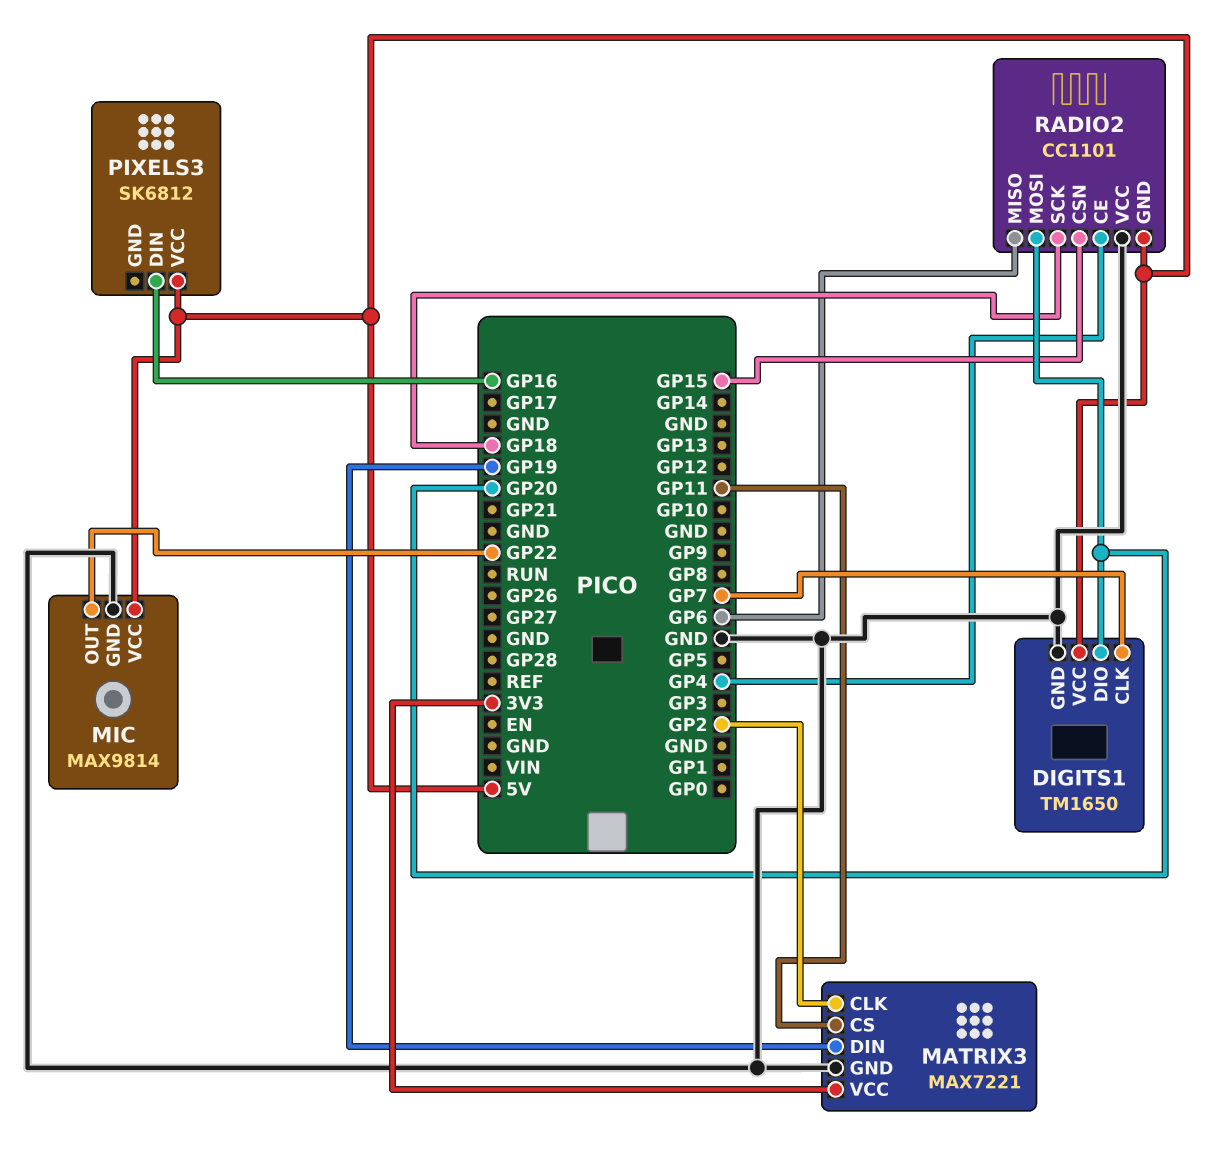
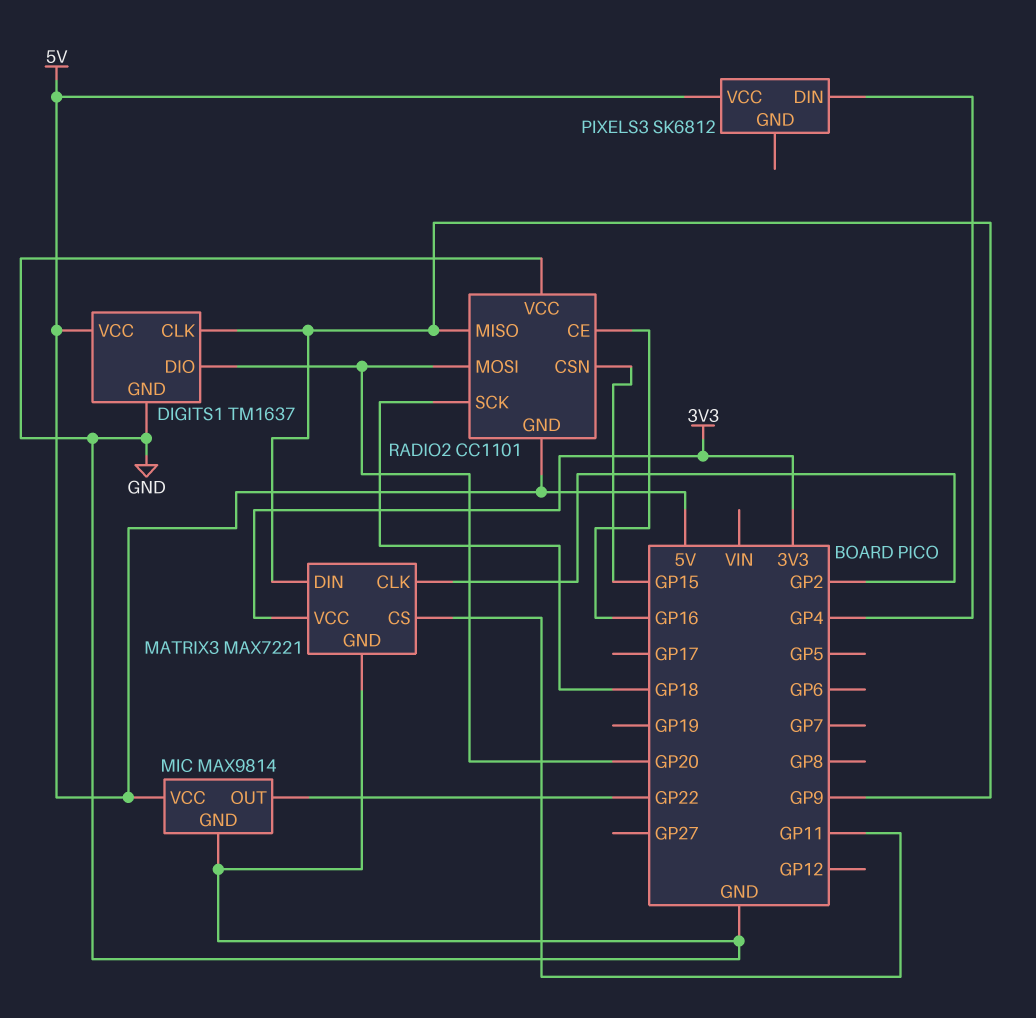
DIGITS1: TM1650 -> TM1637
DIGITS1 pin CLK: GP7 -> GP9
MATRIX3 pin DIN: GP19 -> GP9
PIXELS3 pin DIN: GP16 -> GP4
RADIO2 pin CE: GP4 -> GP16
RADIO2 pin MISO: GP6 -> GP9

